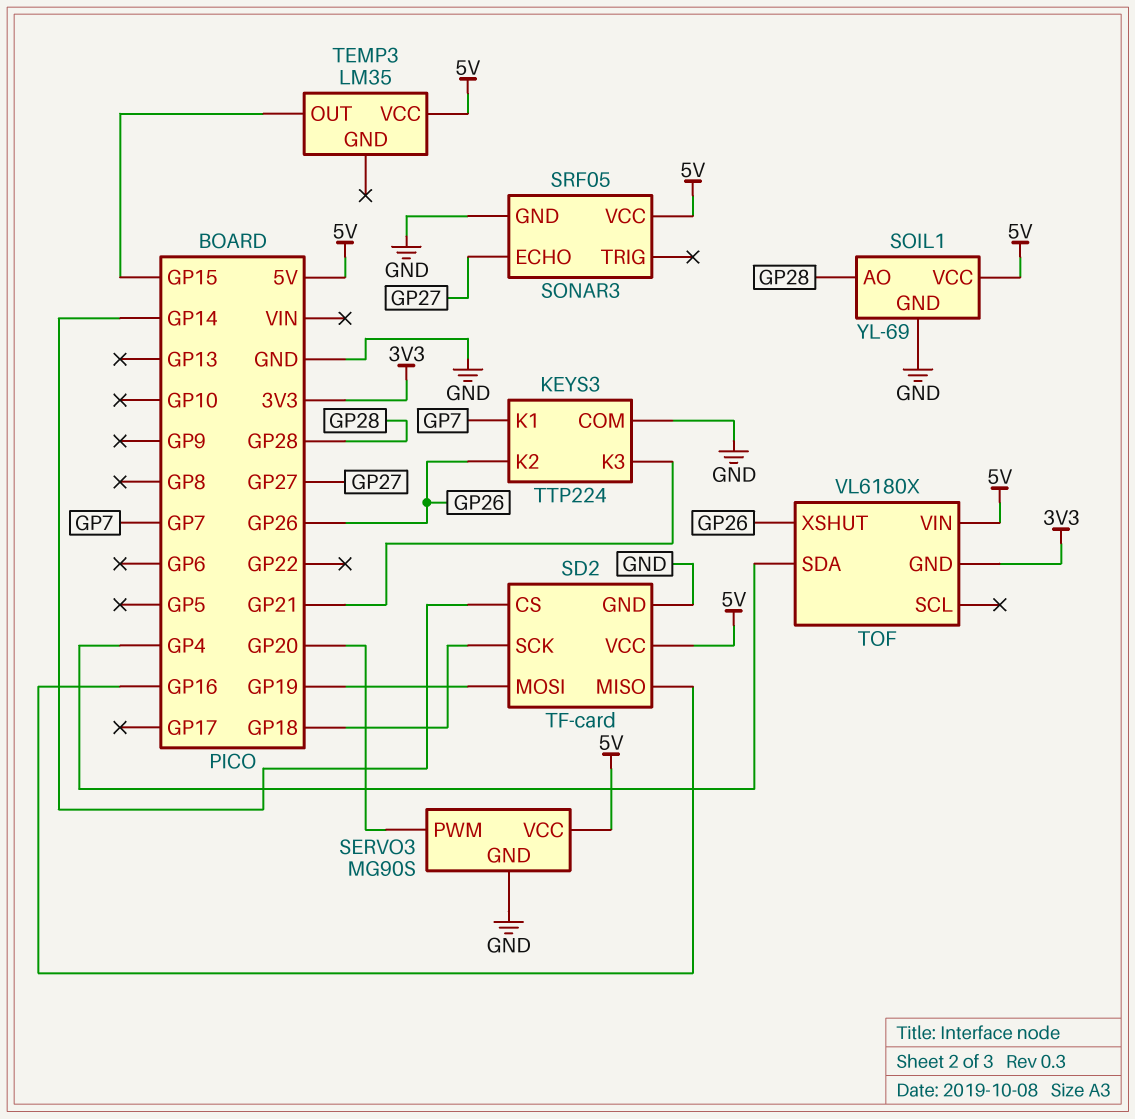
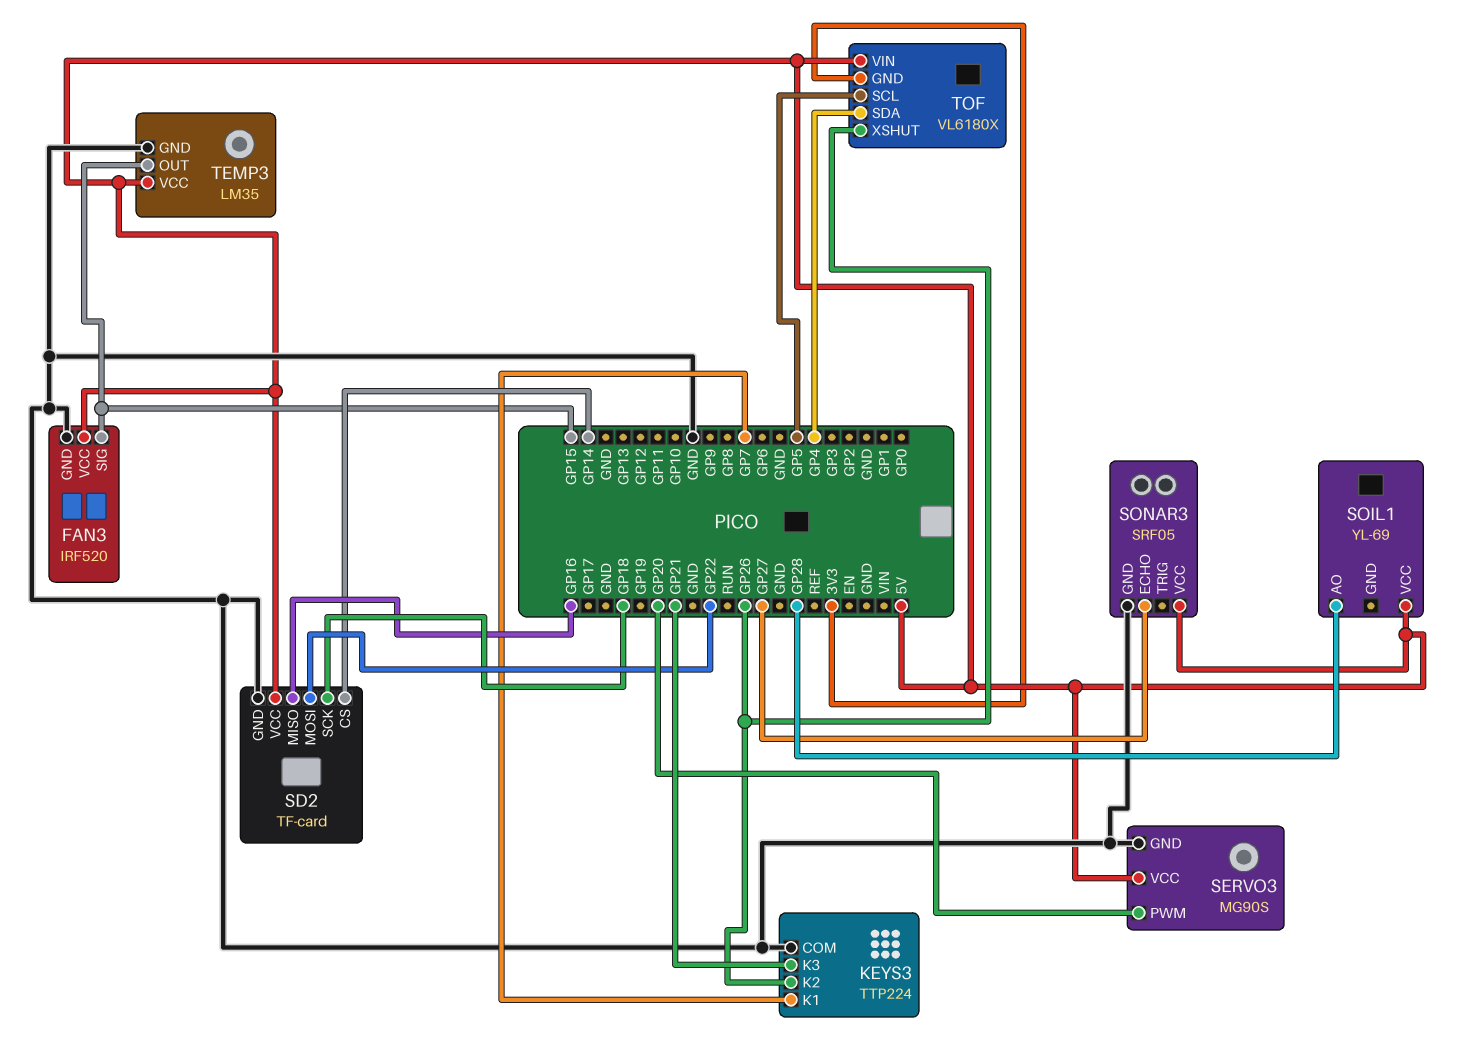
FAN3: none -> IRF520
FAN3 pin GND: none -> GND
FAN3 pin SIG: none -> GP15
FAN3 pin VCC: none -> 5V
SD2 pin MOSI: GP19 -> GP22
SOIL1 pin GND: GND -> none
TEMP3 pin GND: none -> GND
TOF pin SCL: none -> GP5

